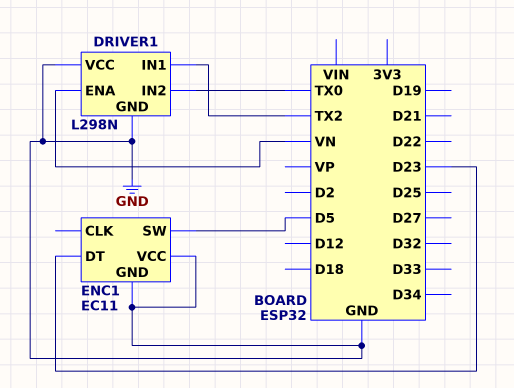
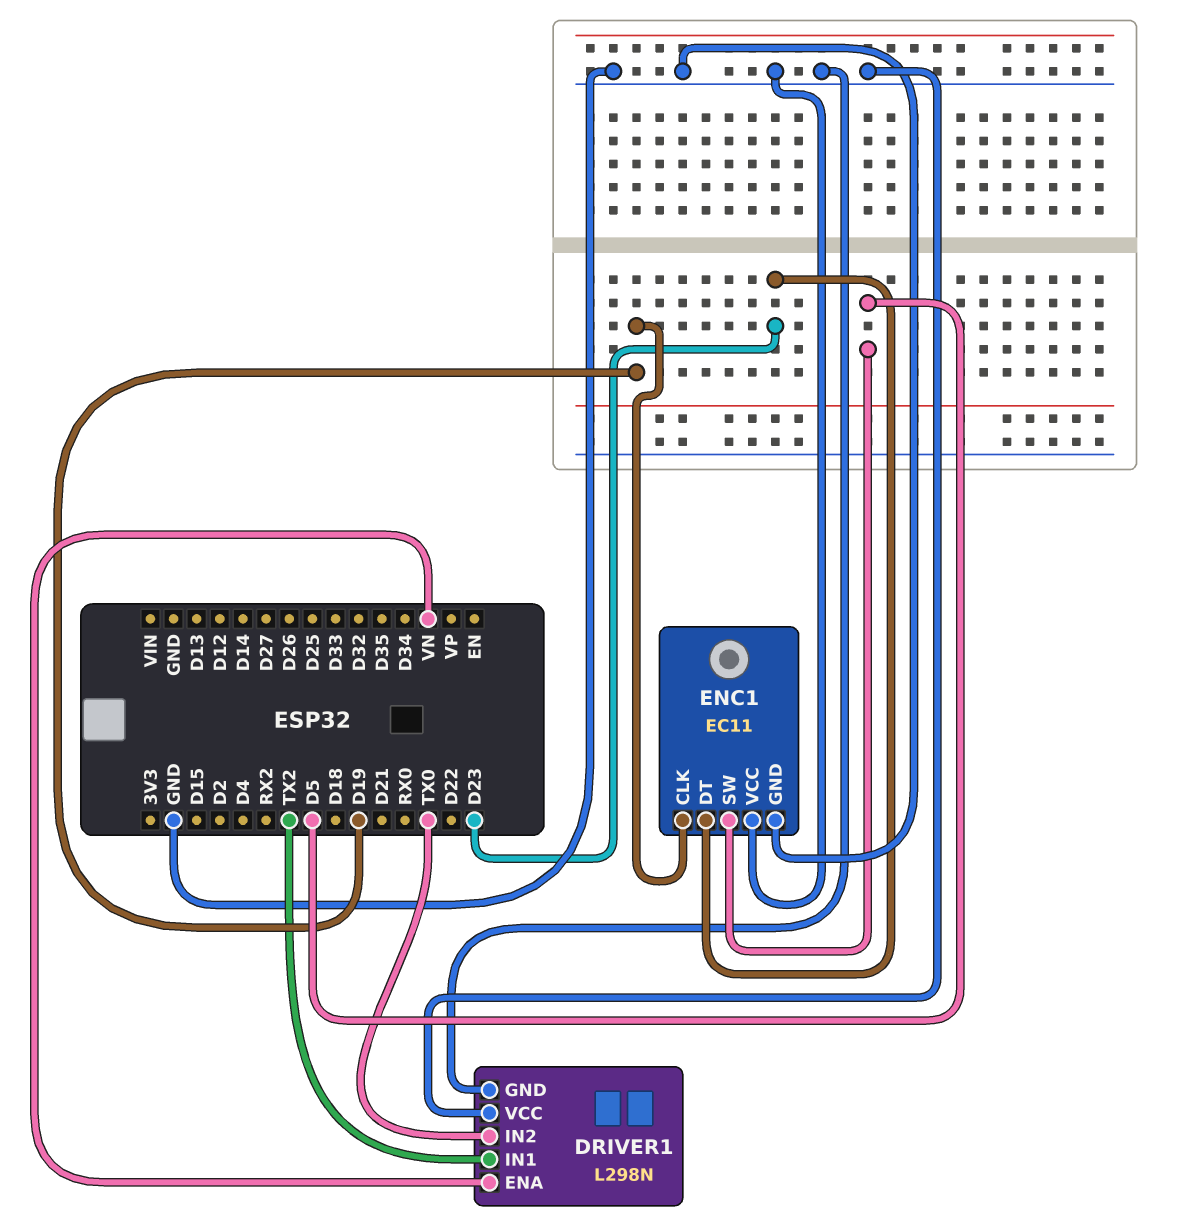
ENC1 pin CLK: none -> D19

